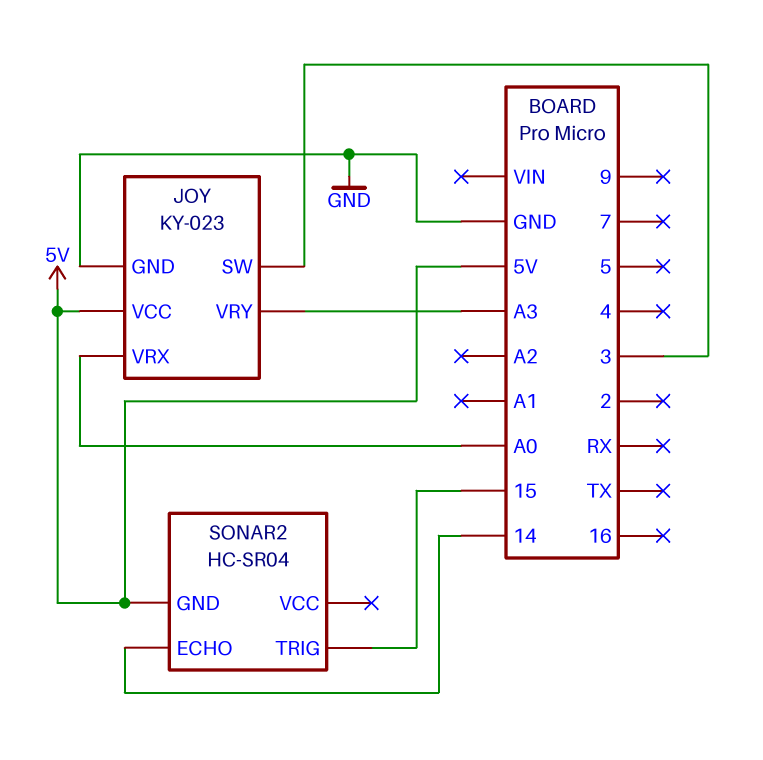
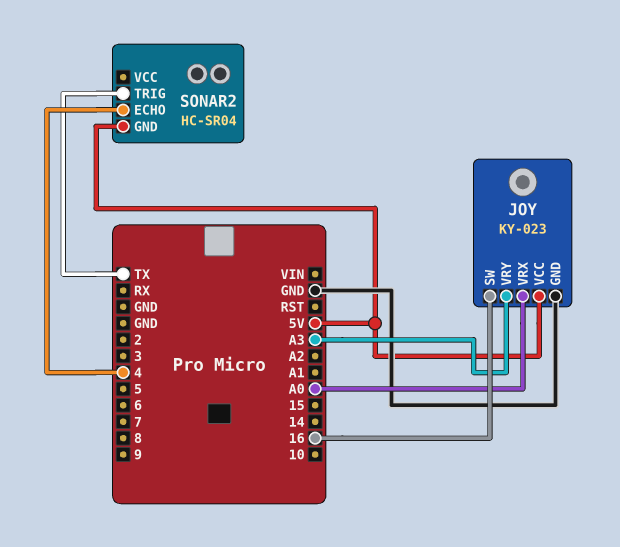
JOY pin SW: 3 -> 16
SONAR2 pin ECHO: 14 -> 4
SONAR2 pin TRIG: 15 -> TX

